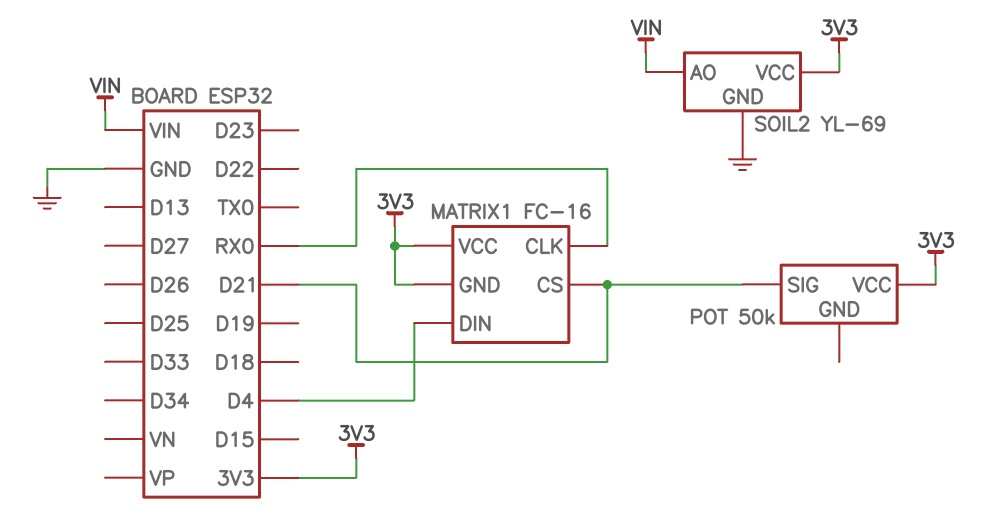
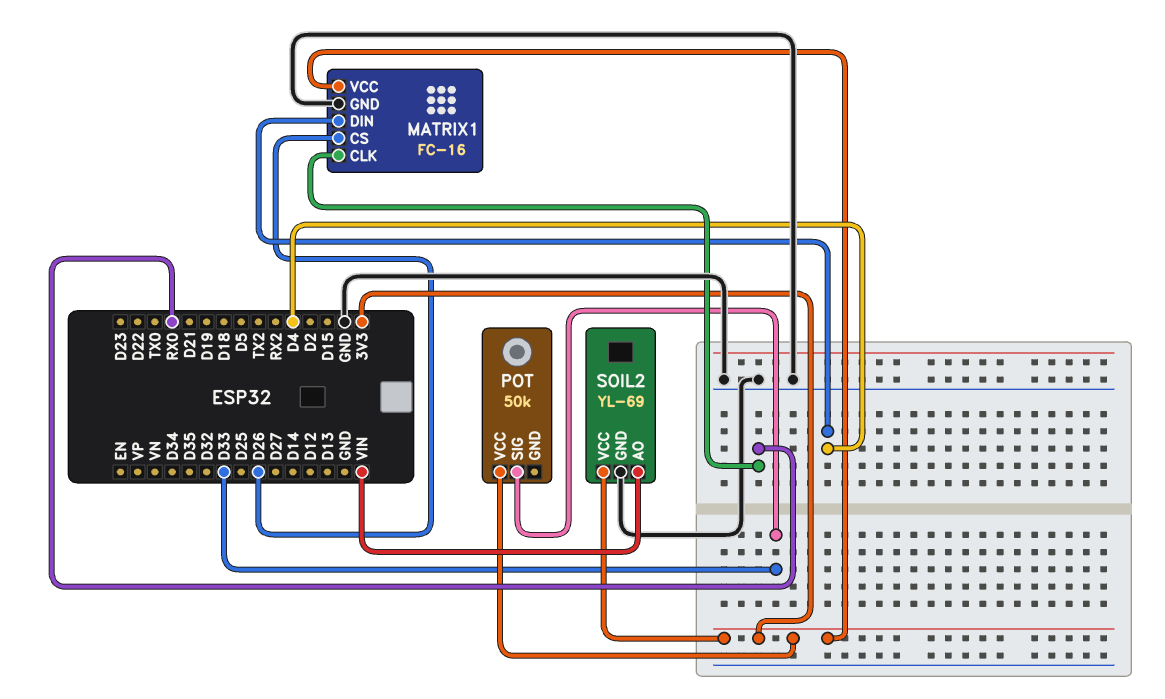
MATRIX1 pin CS: D21 -> D26
MATRIX1 pin GND: 3V3 -> GND
POT pin SIG: D21 -> D33

